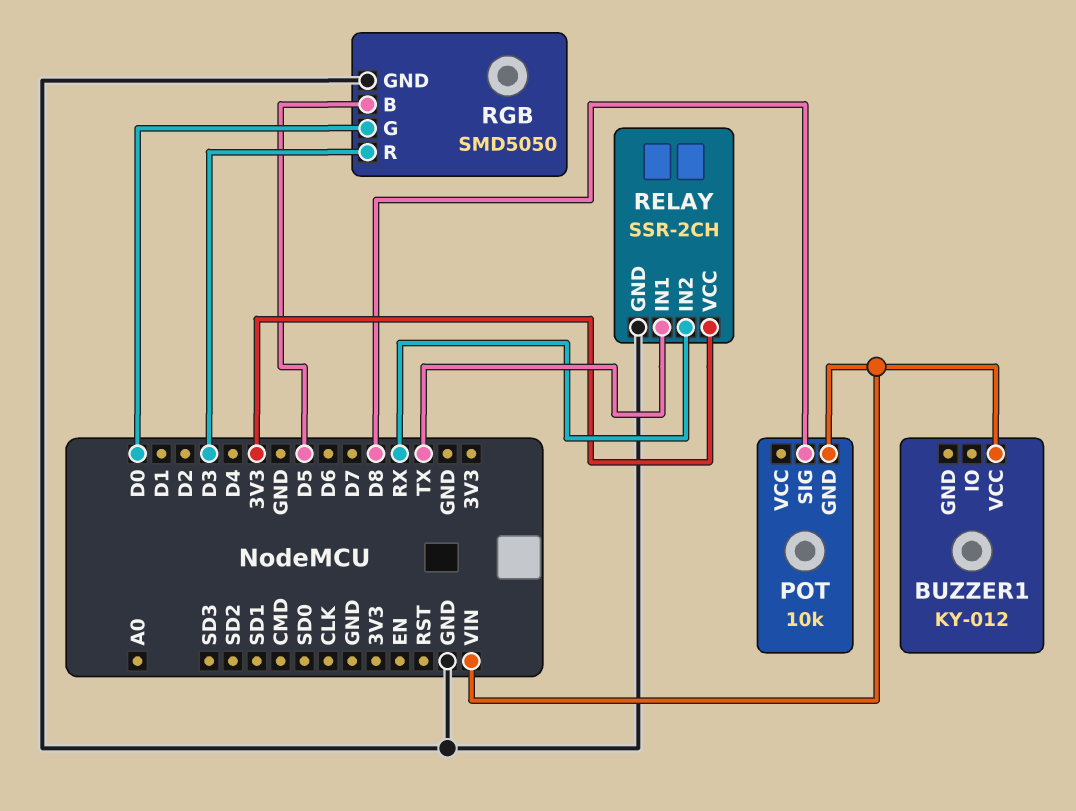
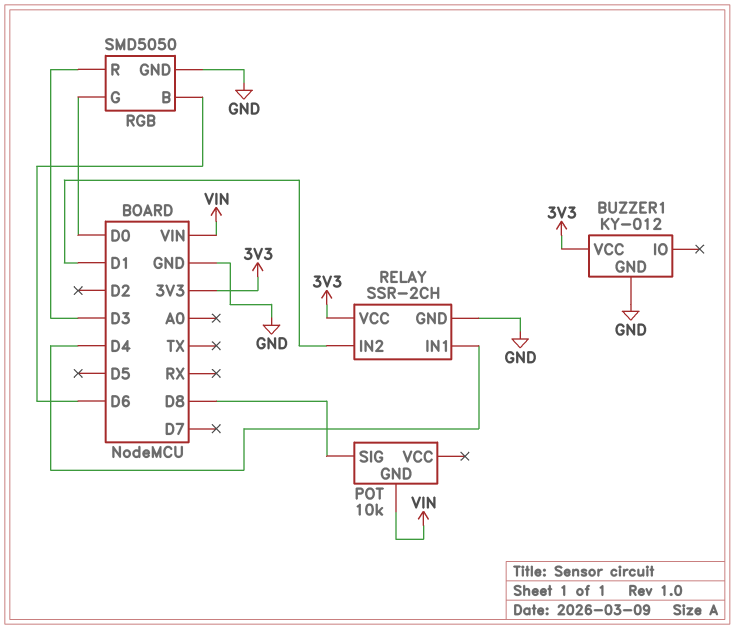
BUZZER1 pin GND: none -> GND
BUZZER1 pin VCC: VIN -> 3V3
RELAY pin IN1: TX -> D4
RELAY pin IN2: RX -> D1
RGB pin B: D5 -> D6

